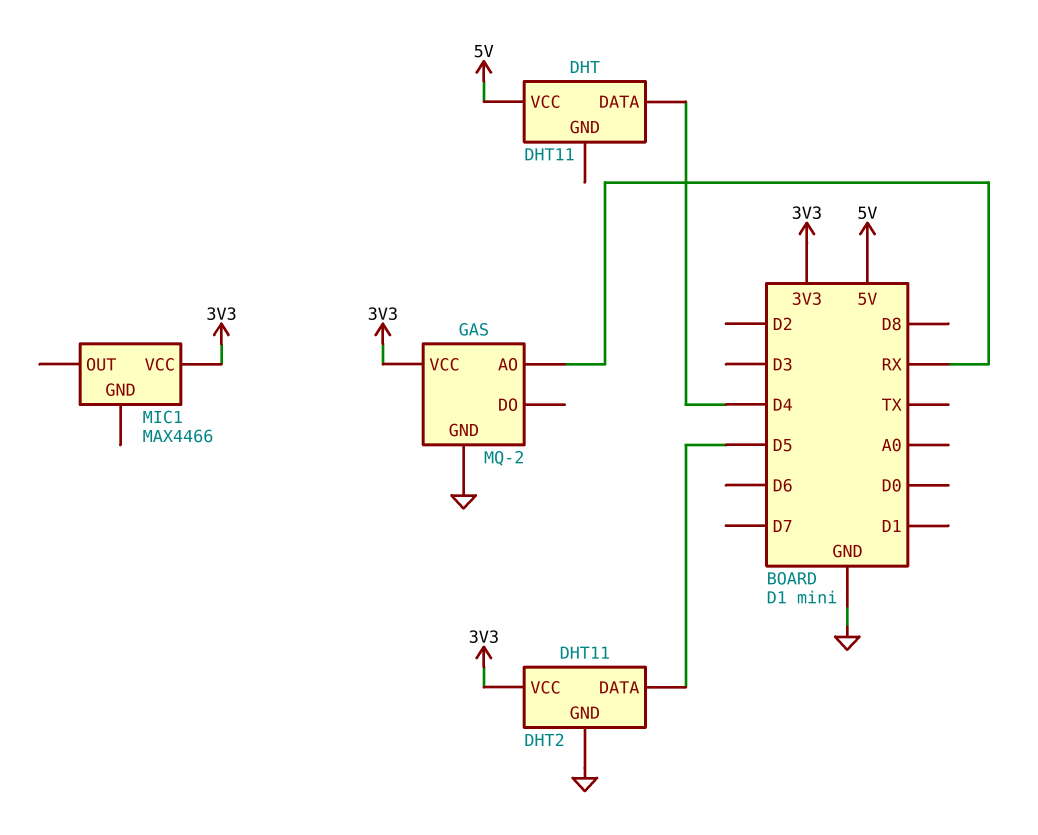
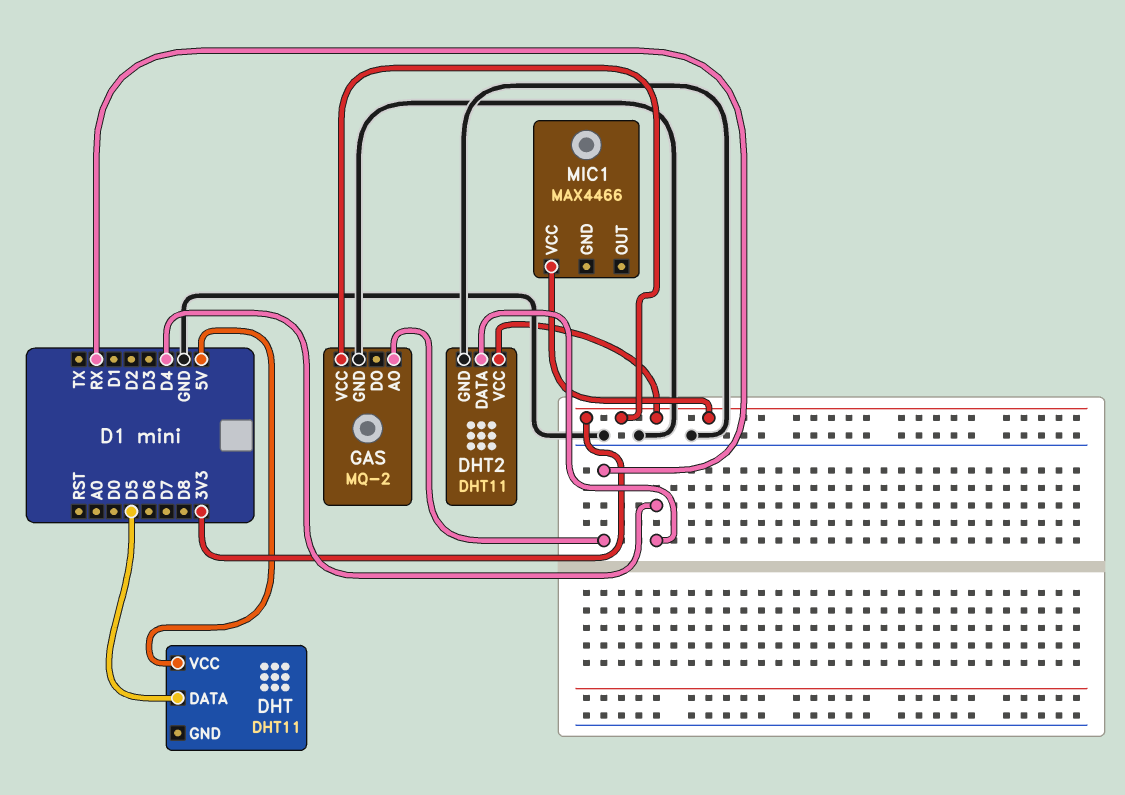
DHT pin DATA: D4 -> D5
DHT2 pin DATA: D5 -> D4

